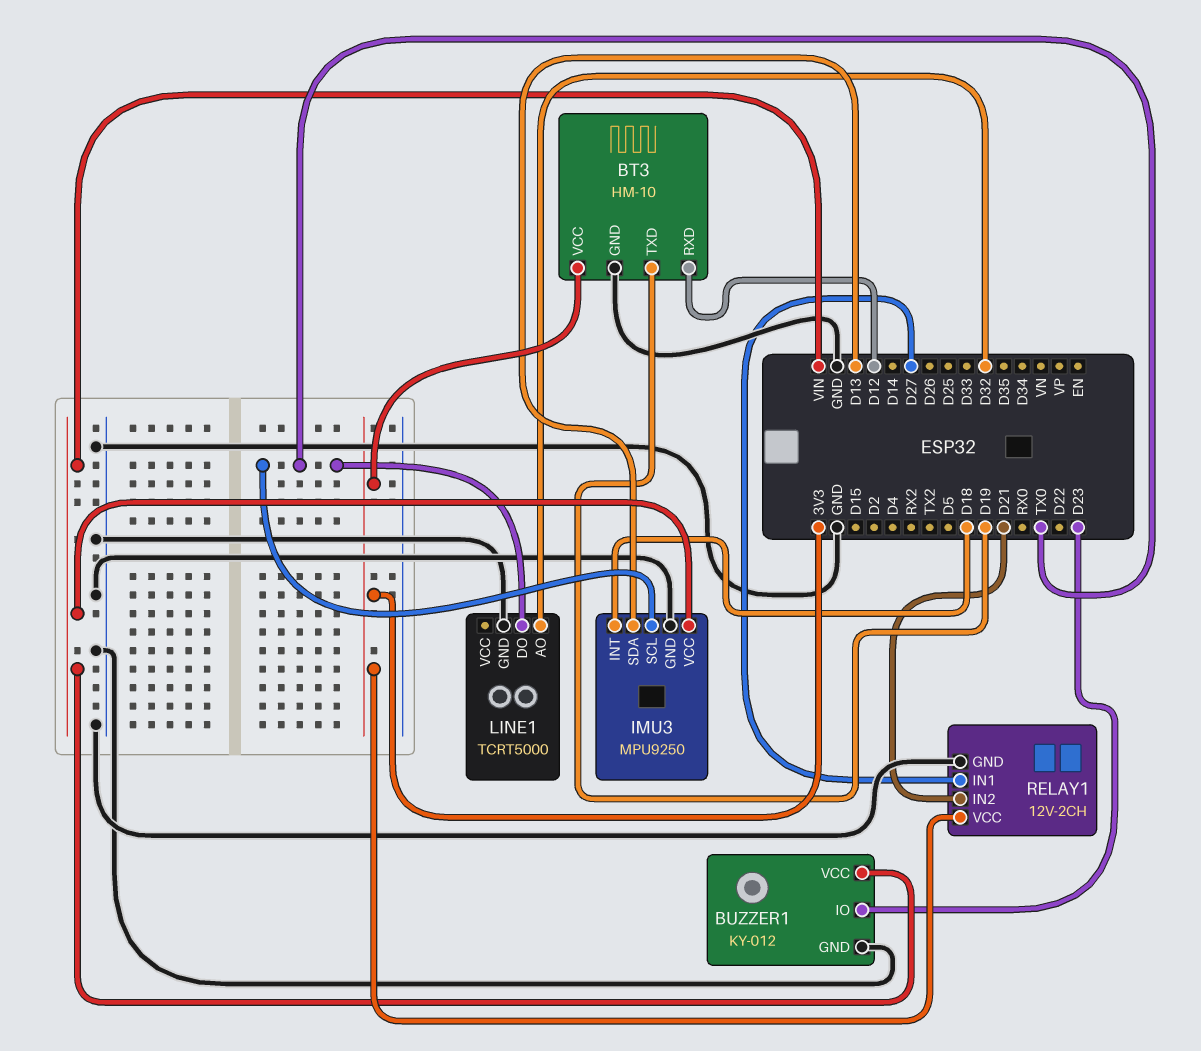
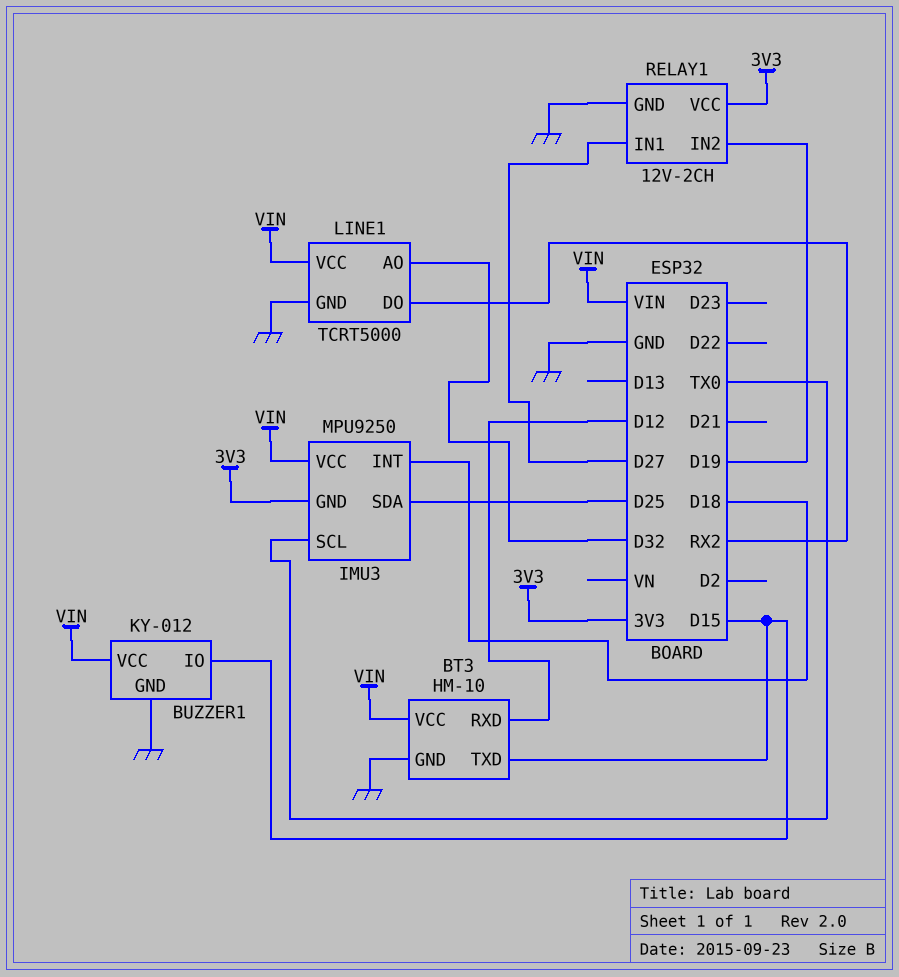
BT3 pin TXD: D19 -> D15
BT3 pin VCC: 3V3 -> VIN
BUZZER1 pin IO: D23 -> D15
IMU3 pin GND: GND -> 3V3
IMU3 pin SDA: D13 -> D25
LINE1 pin DO: TX0 -> RX2
LINE1 pin VCC: none -> VIN
RELAY1 pin IN2: D21 -> D19

